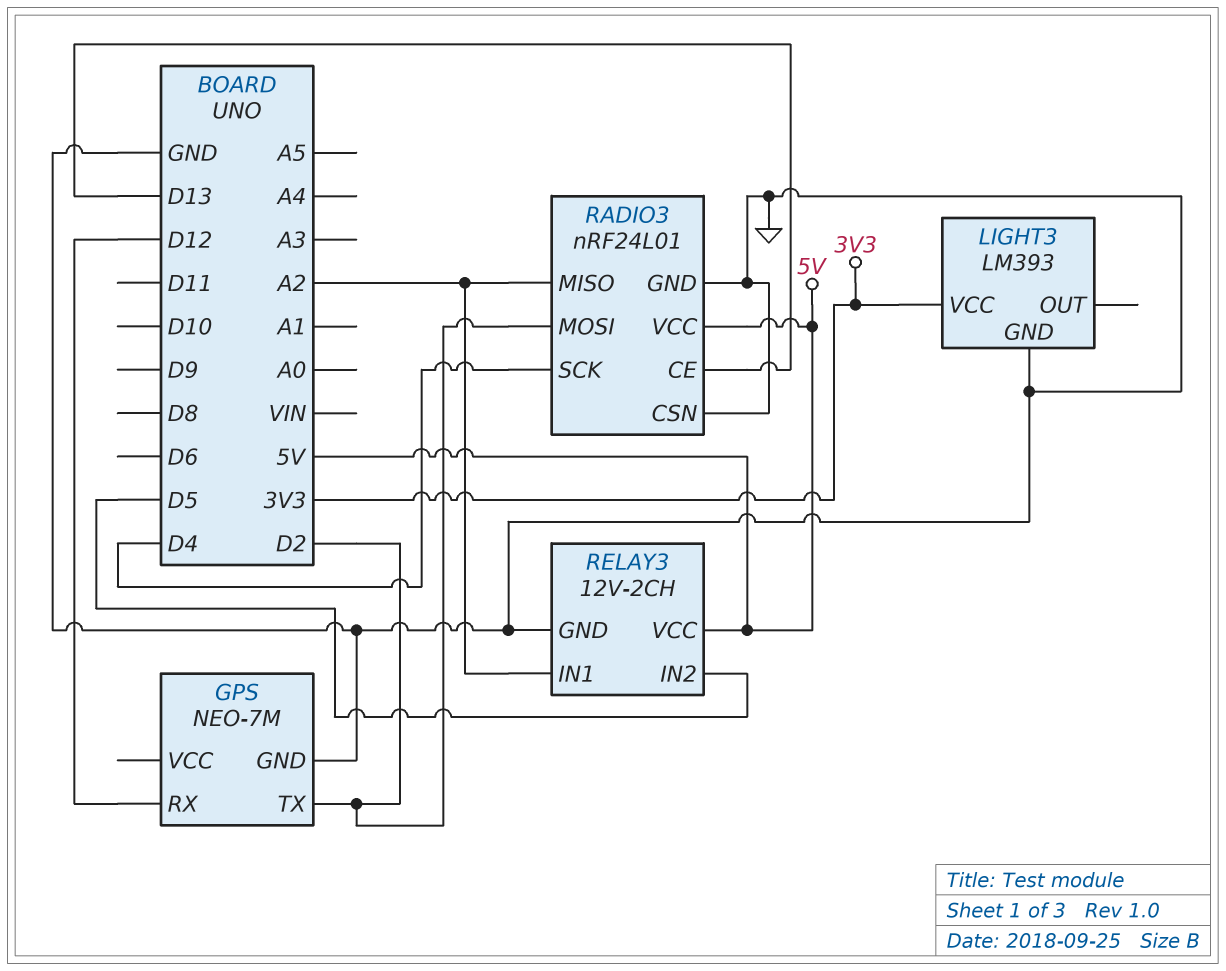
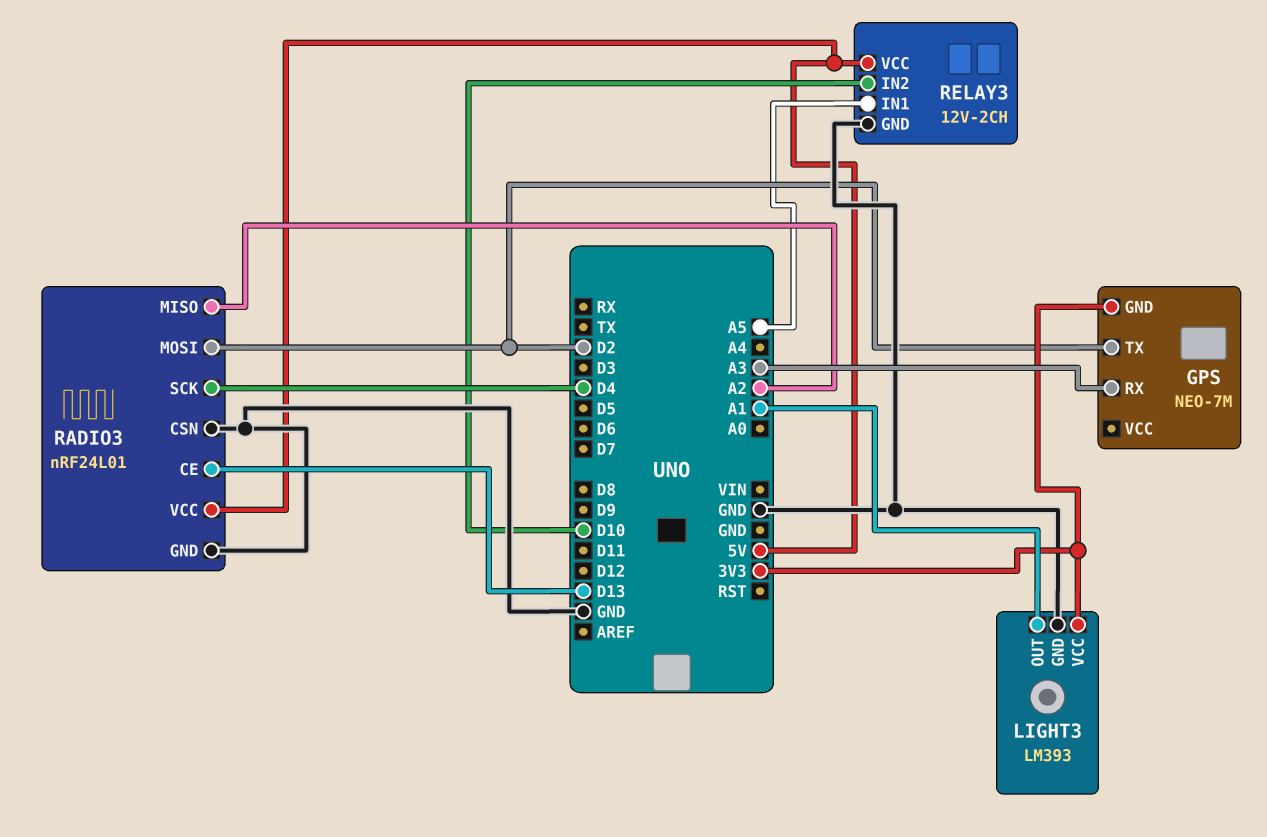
GPS pin GND: GND -> 3V3
GPS pin RX: D12 -> A3
LIGHT3 pin OUT: none -> A1
RELAY3 pin IN1: A2 -> A5
RELAY3 pin IN2: D5 -> D10

